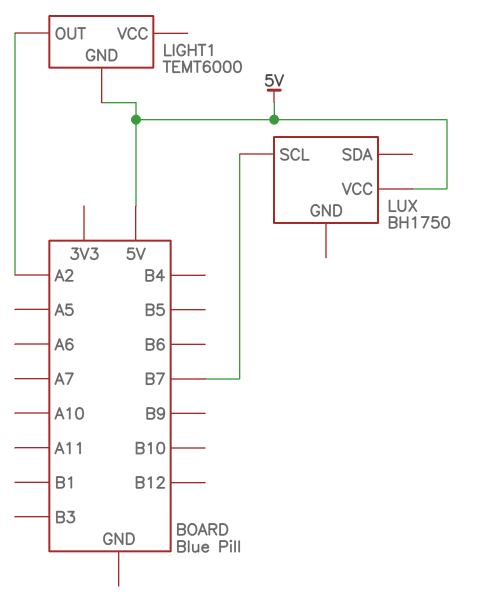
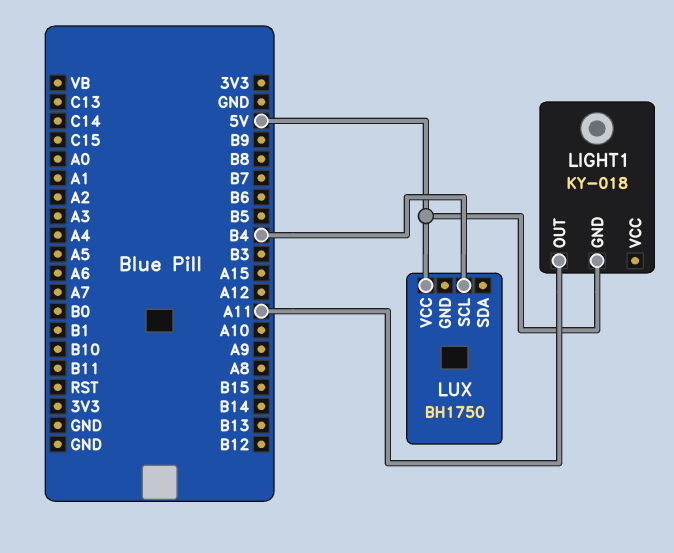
LIGHT1: TEMT6000 -> KY-018
LIGHT1 pin OUT: A2 -> A11
LUX pin SCL: B7 -> B4

